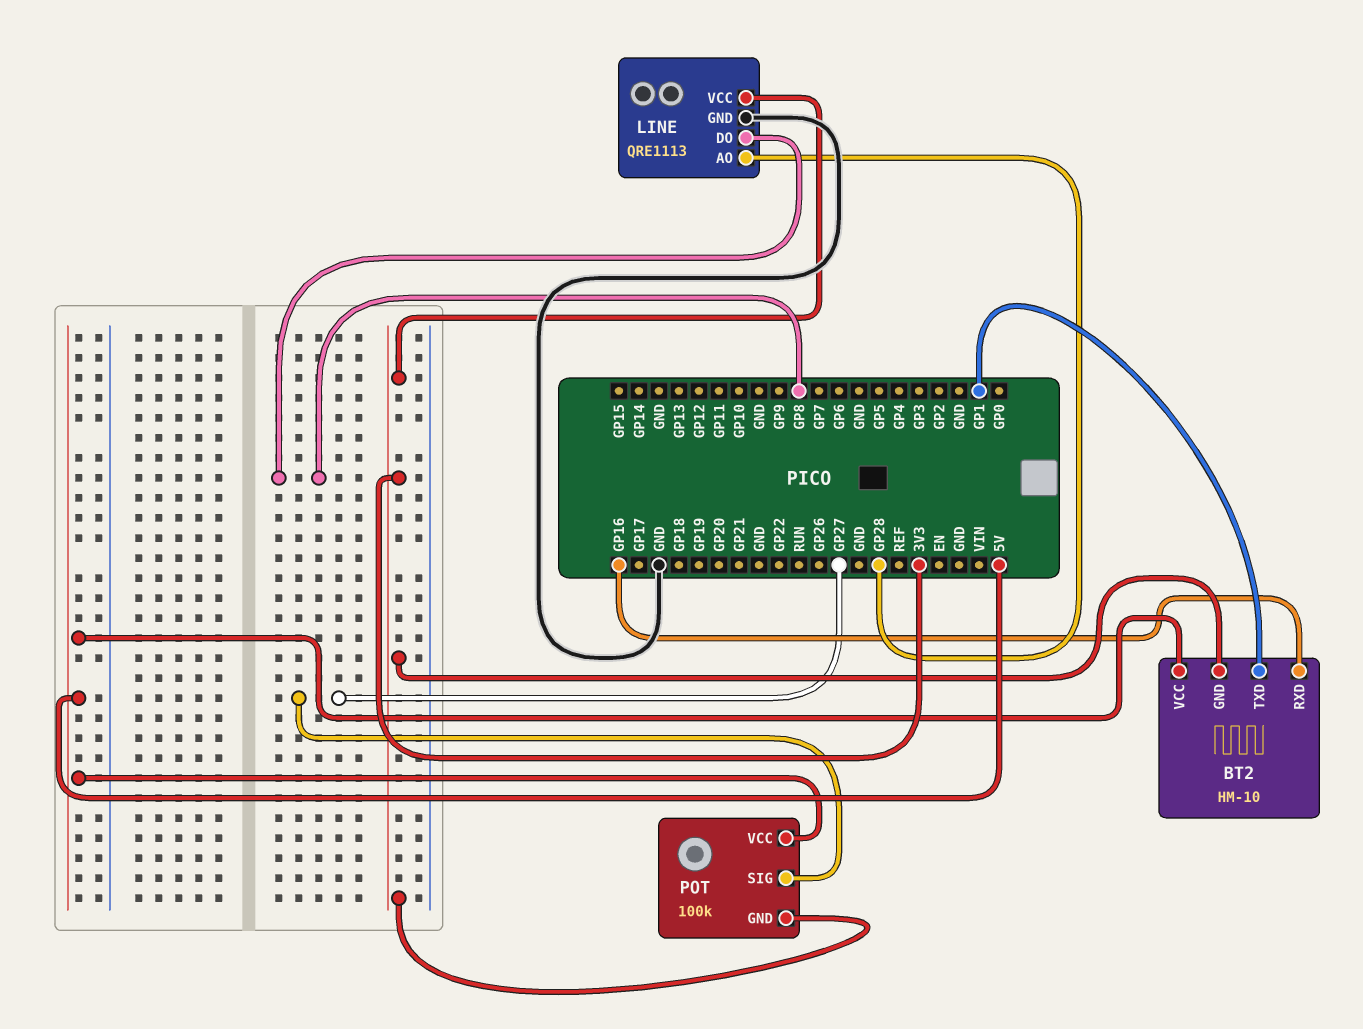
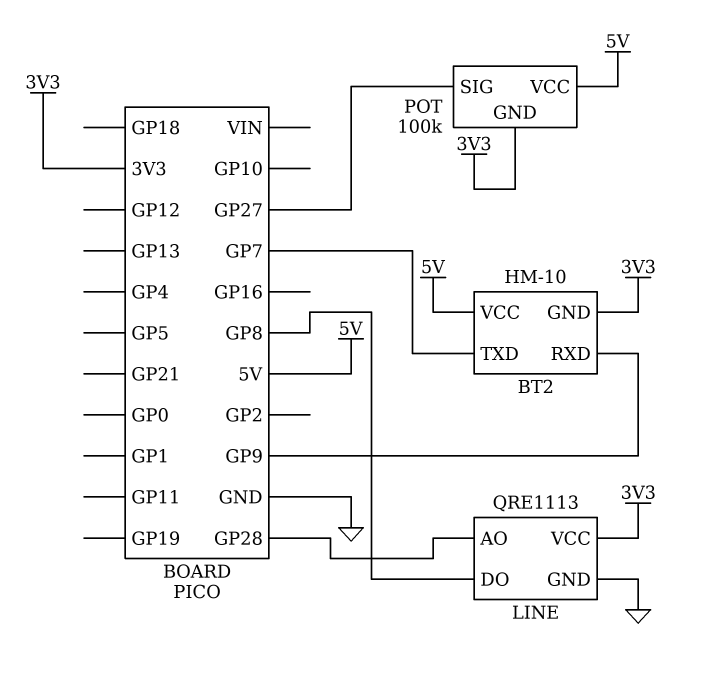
BT2 pin RXD: GP16 -> GP9
BT2 pin TXD: GP1 -> GP7

